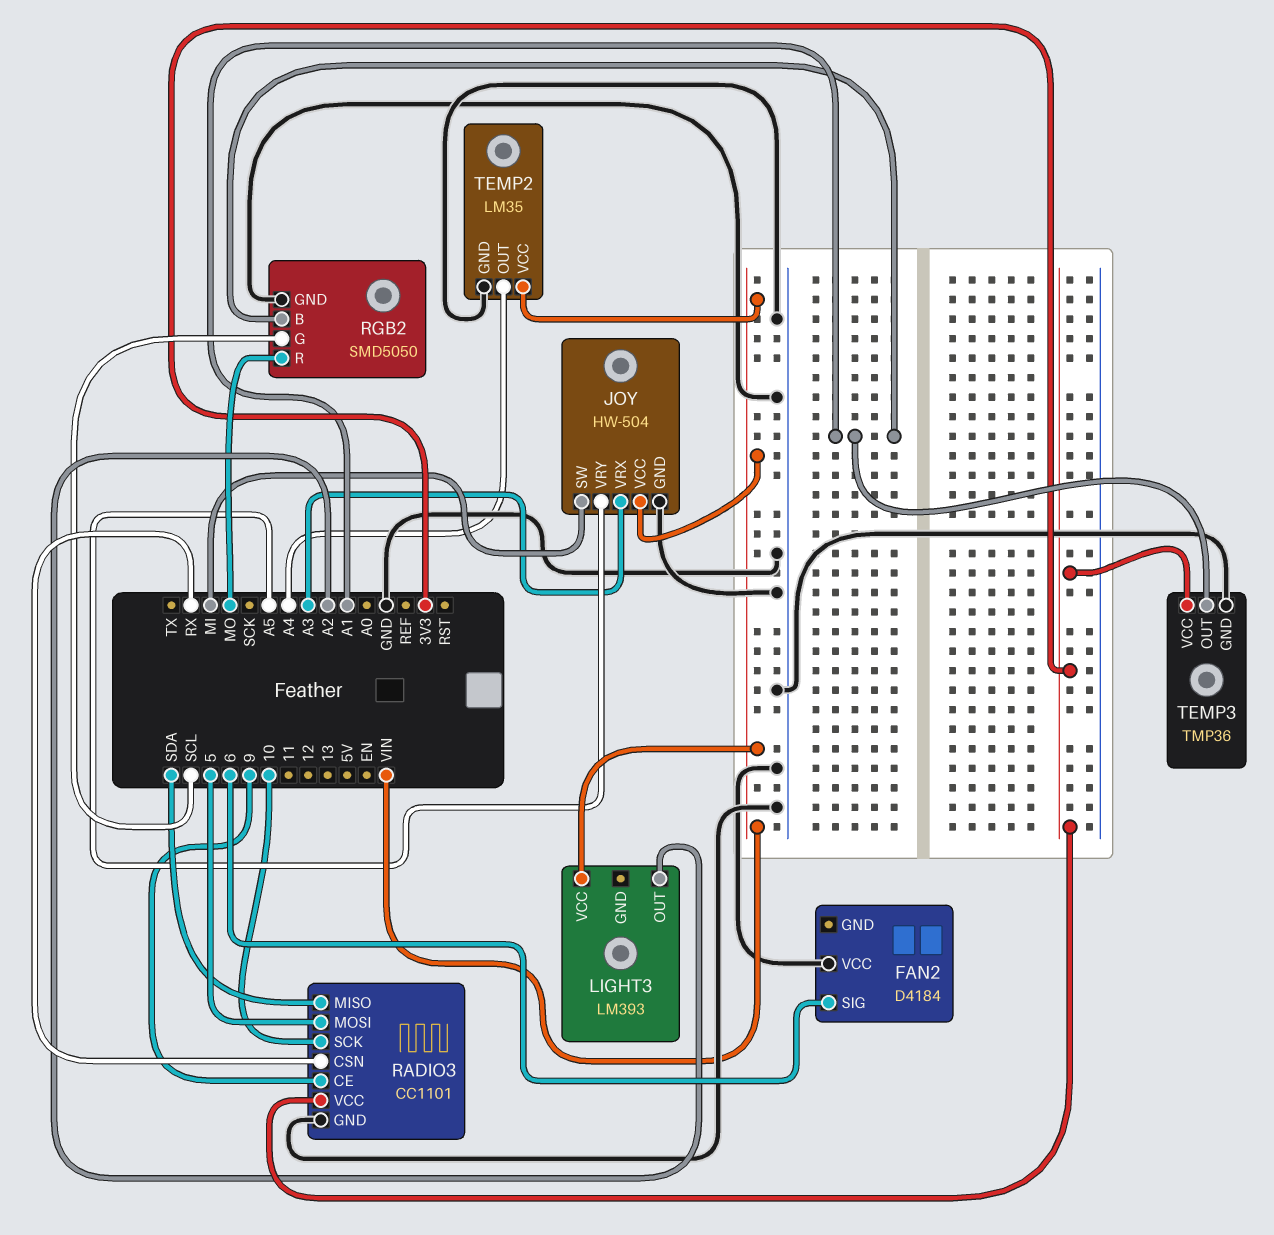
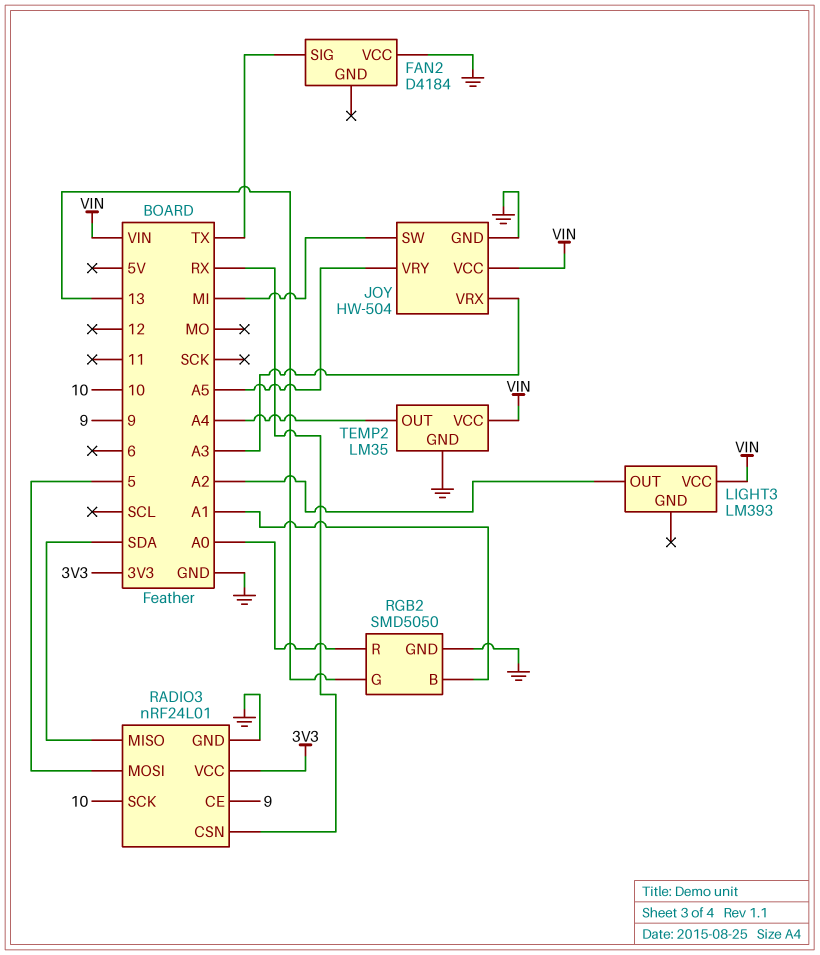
FAN2 pin SIG: 6 -> TX
RADIO3: CC1101 -> nRF24L01
RGB2 pin G: SCL -> 13
RGB2 pin R: MO -> A0
TEMP3: TMP36 -> none
TEMP3 pin GND: GND -> none
TEMP3 pin OUT: A1 -> none
TEMP3 pin VCC: 3V3 -> none

